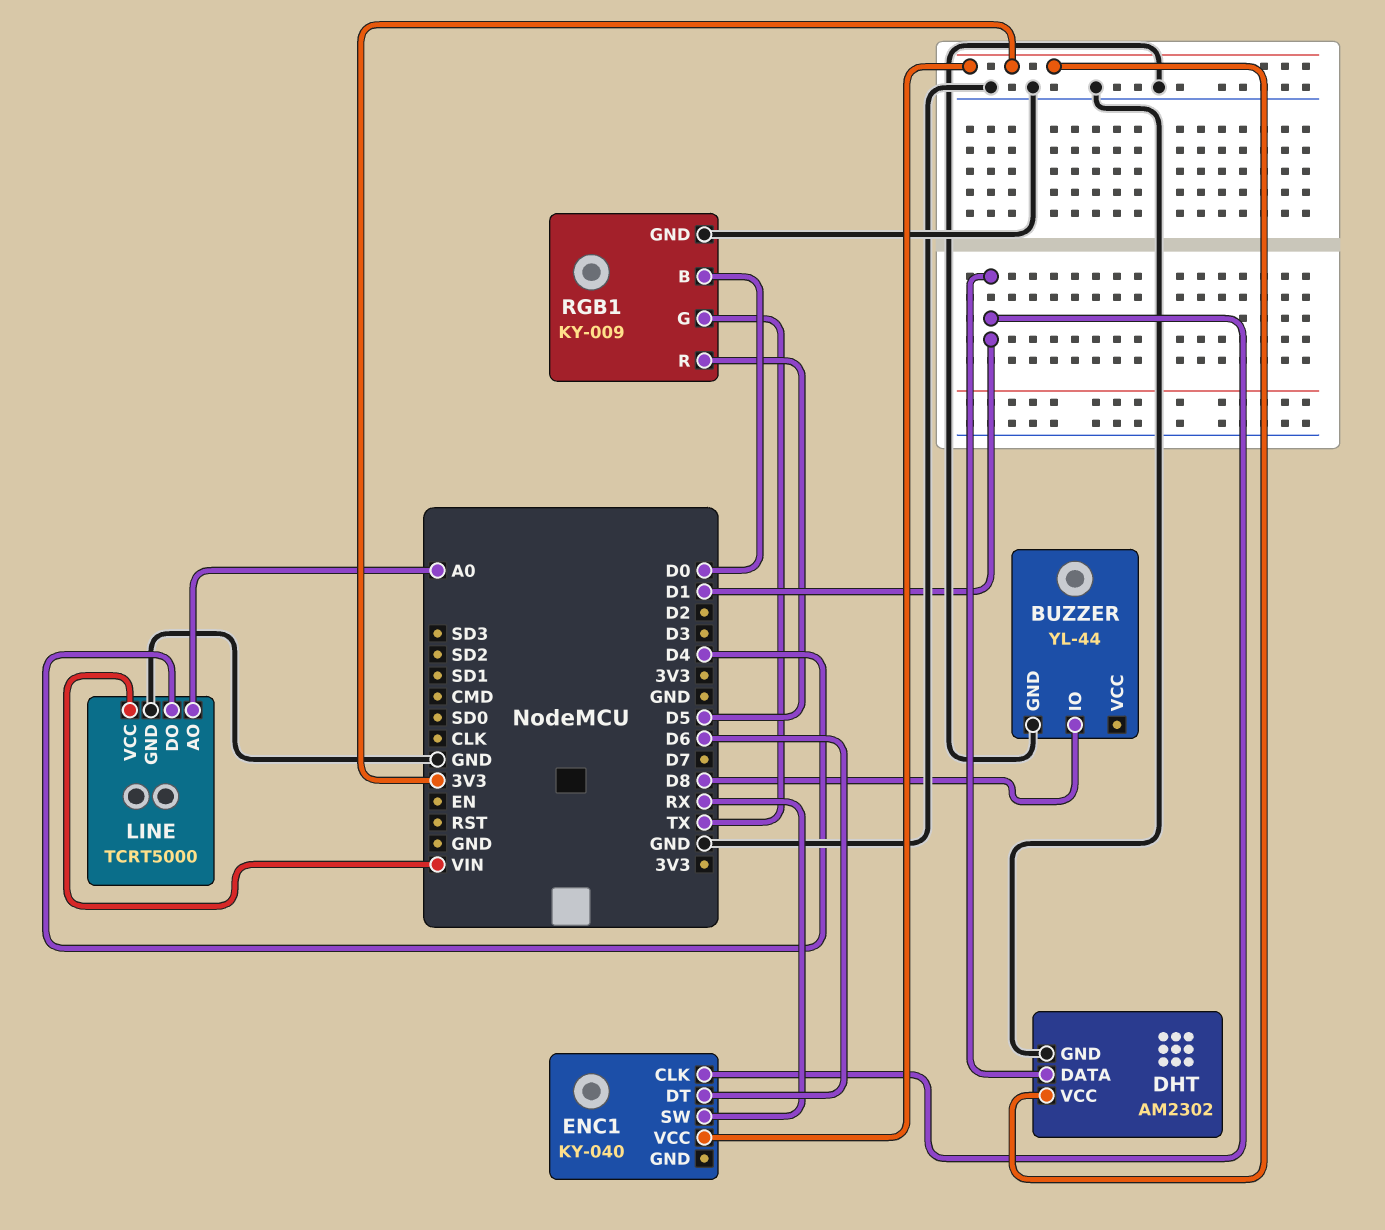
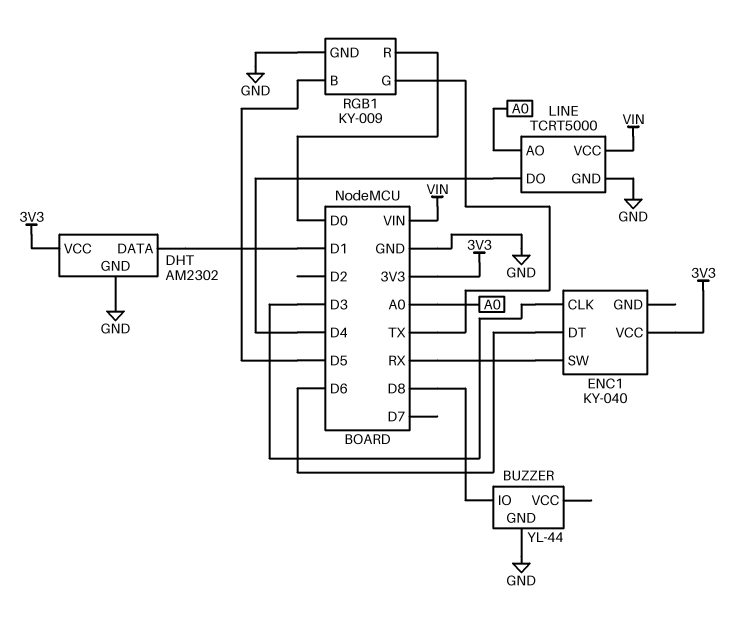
ENC1 pin CLK: D1 -> D3
RGB1 pin B: D0 -> D5
RGB1 pin R: D5 -> D0

